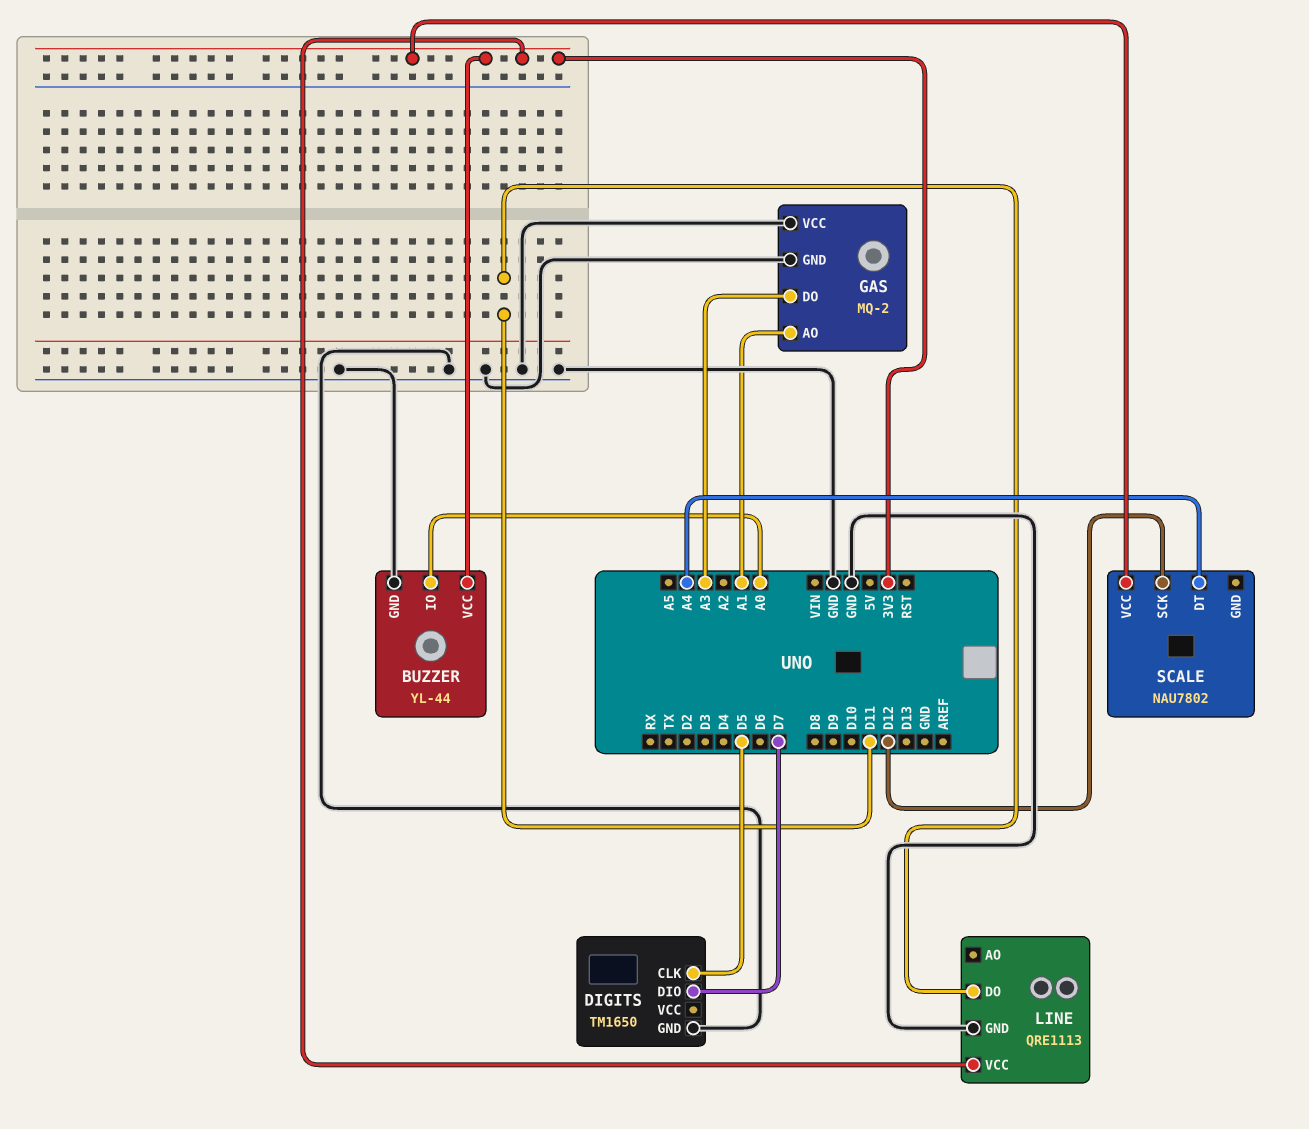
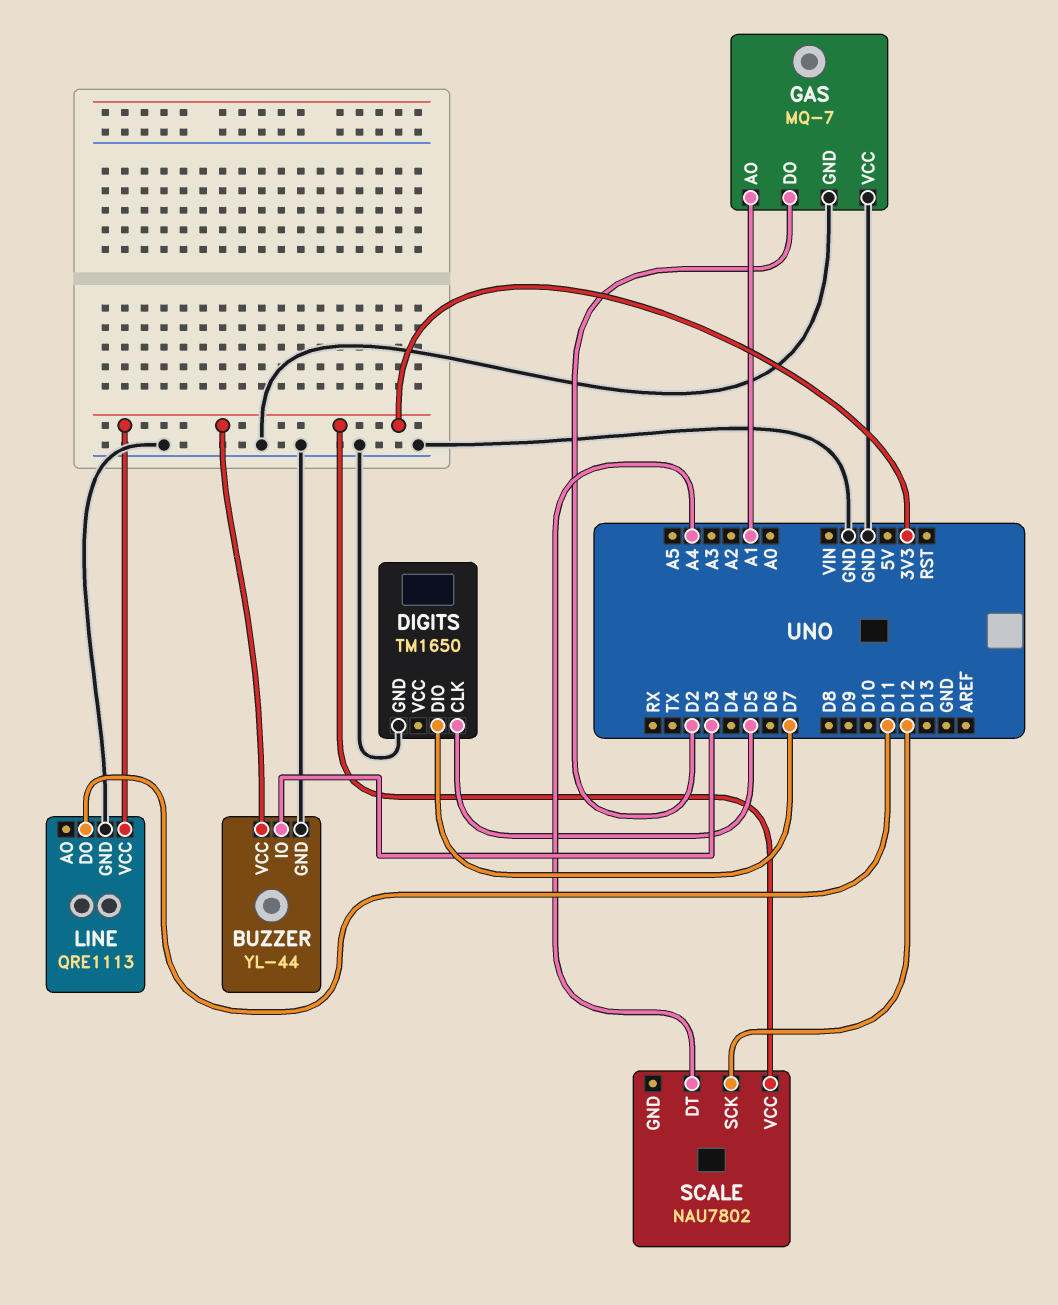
BUZZER pin IO: A0 -> D3
GAS: MQ-2 -> MQ-7
GAS pin DO: A3 -> D2

